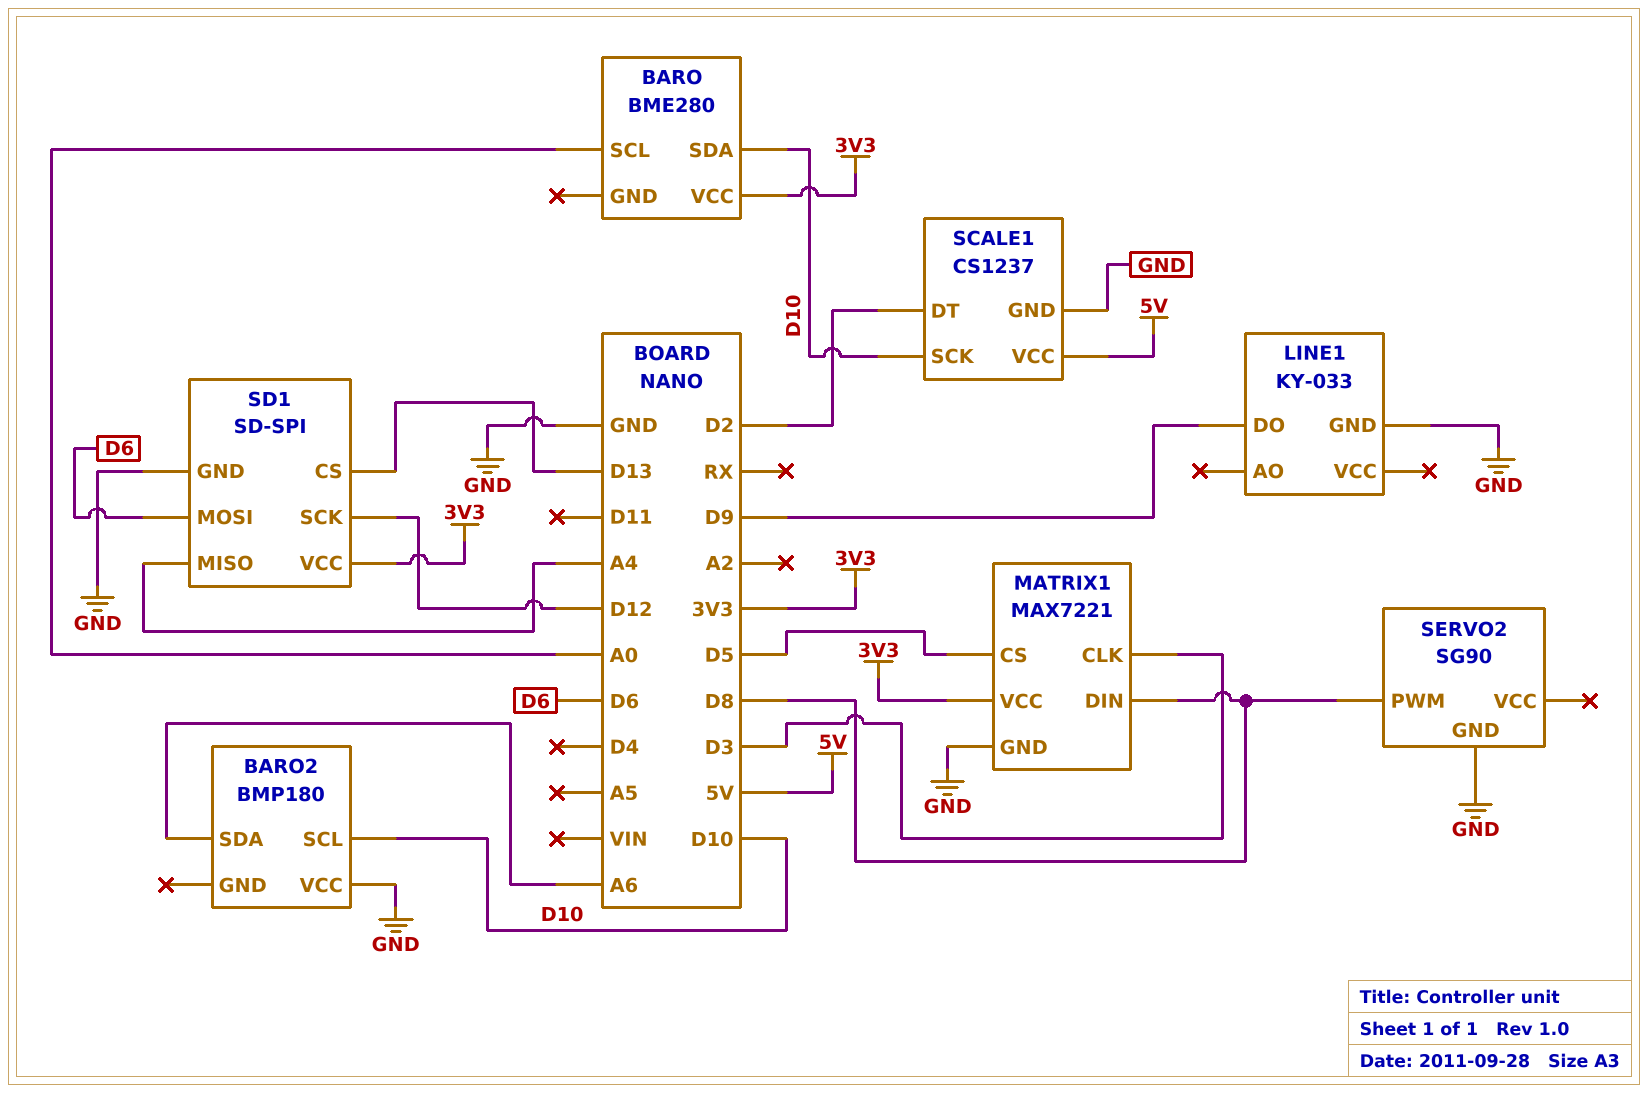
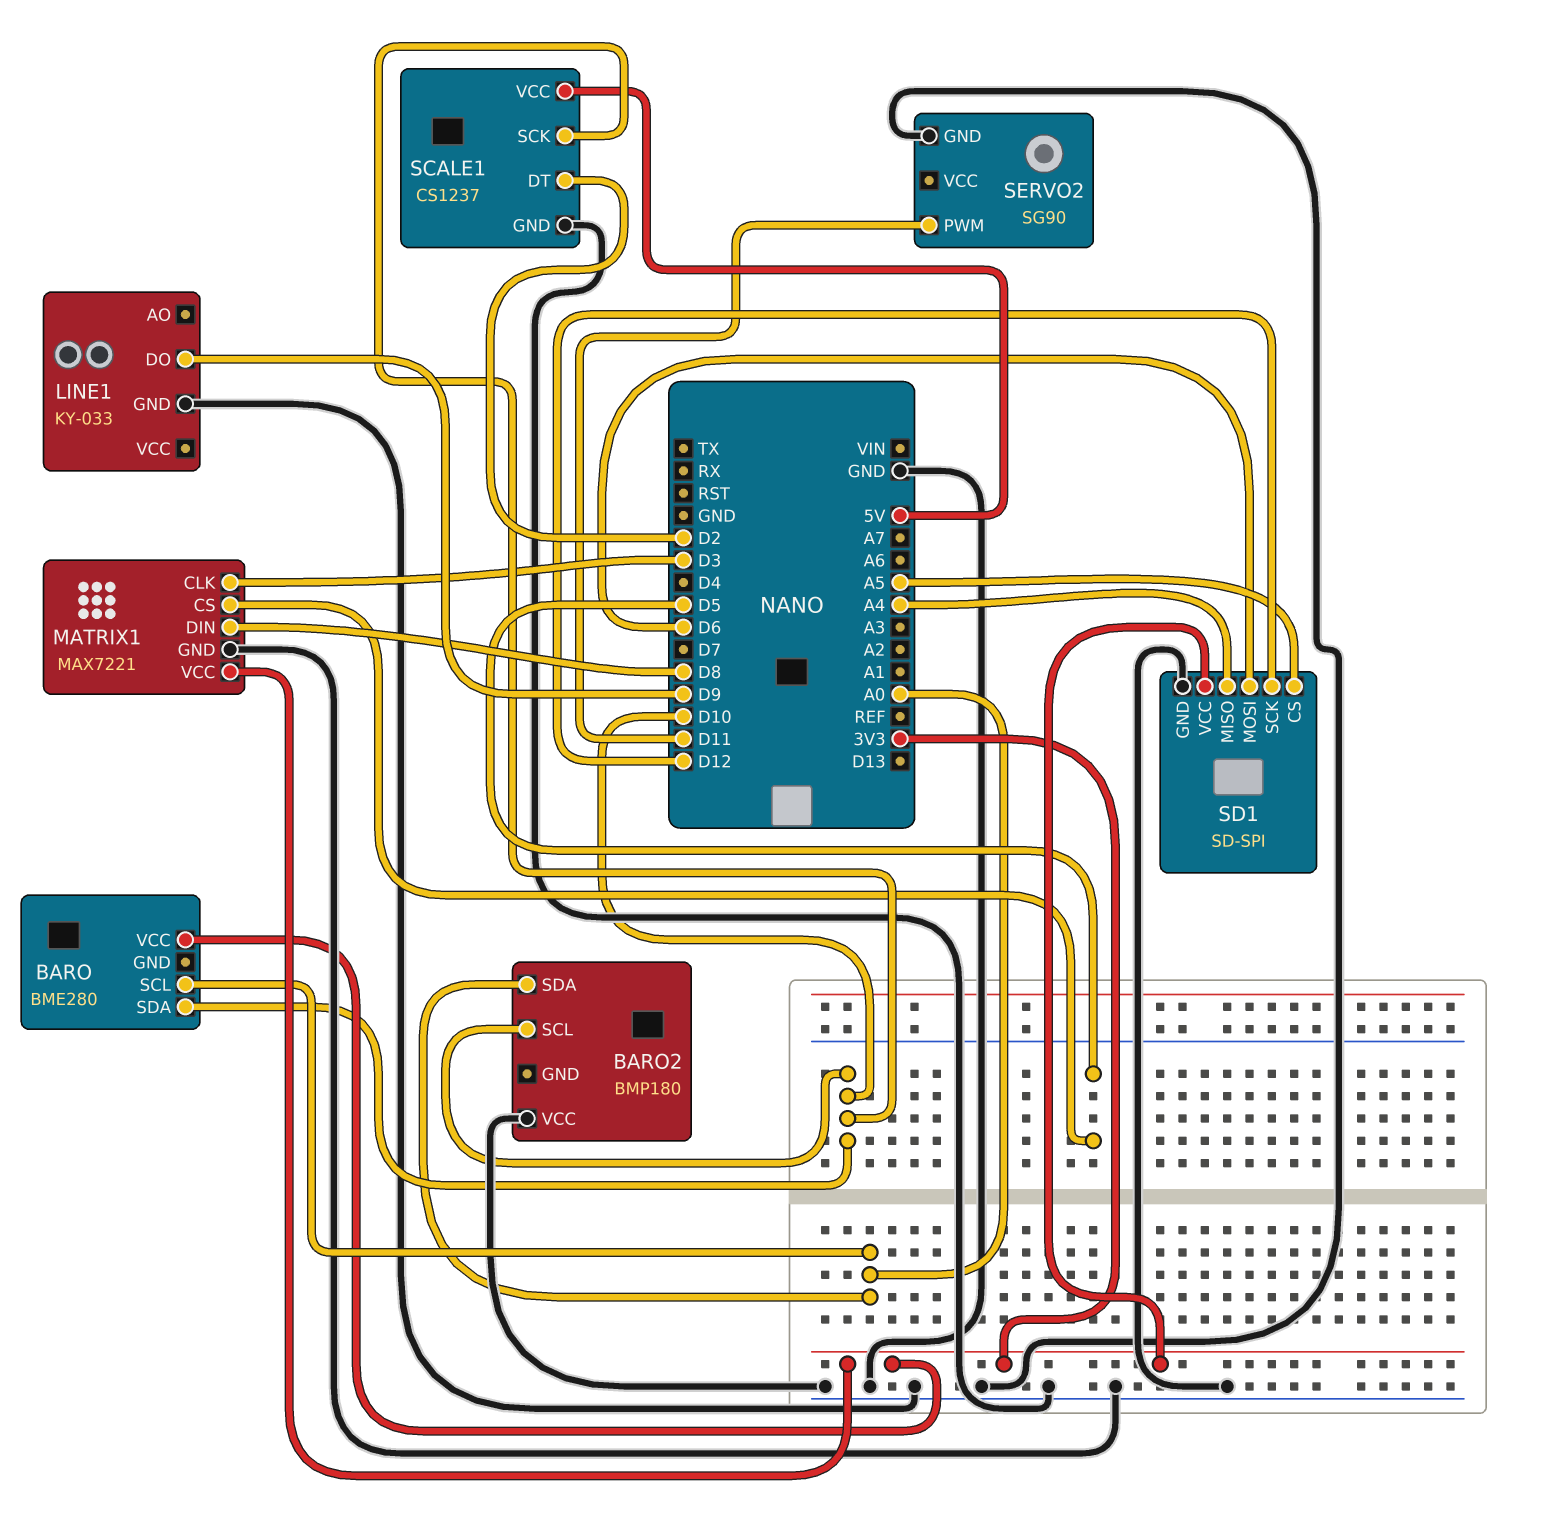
BARO2 pin SDA: A6 -> A0
SD1 pin CS: D13 -> A5
SERVO2 pin PWM: D8 -> D11

